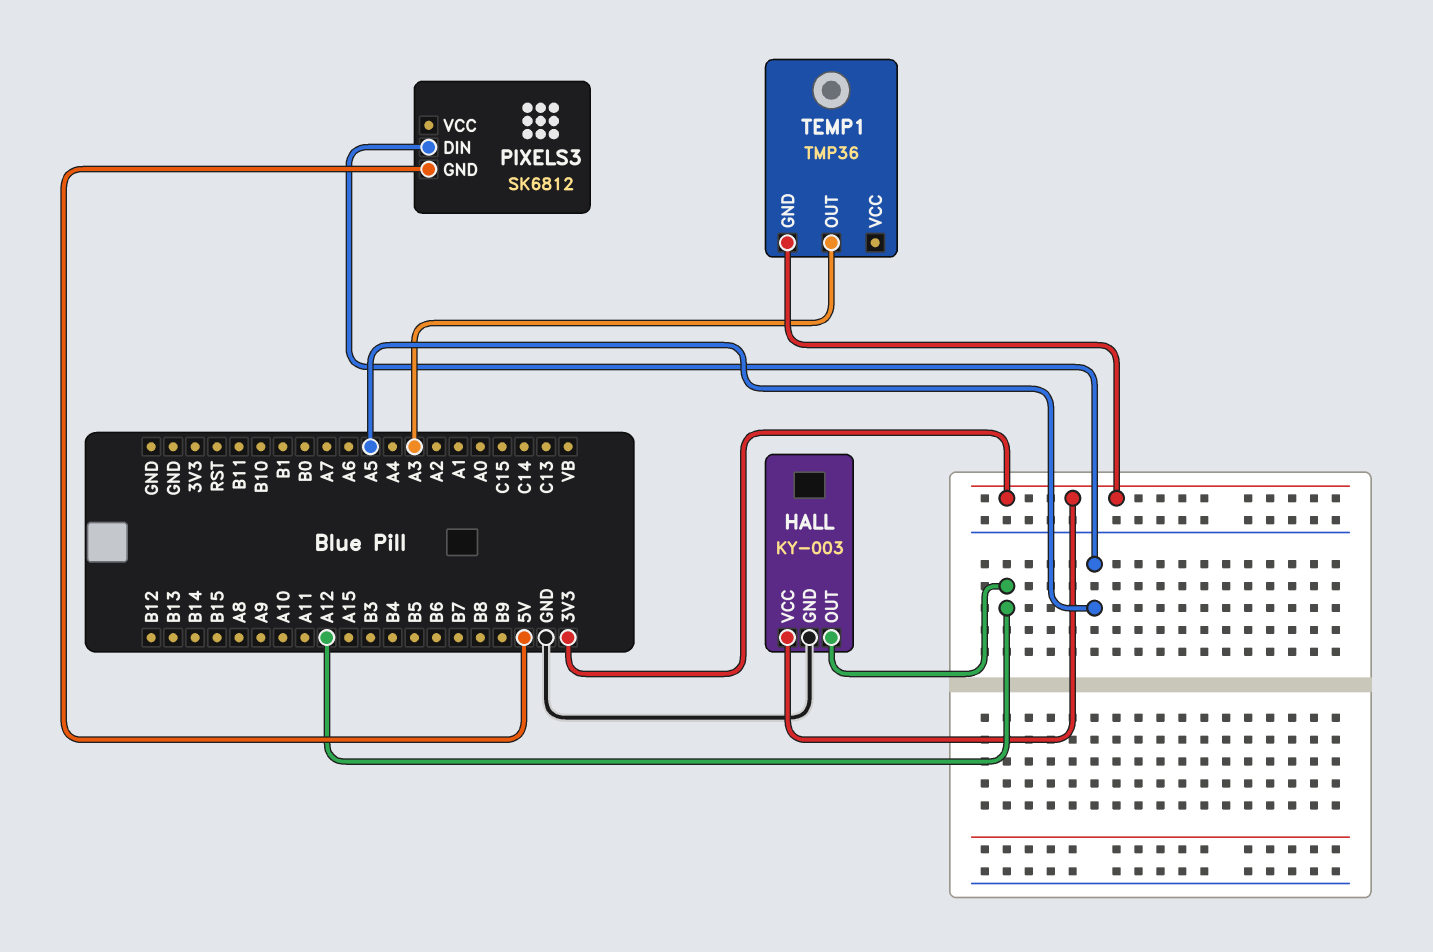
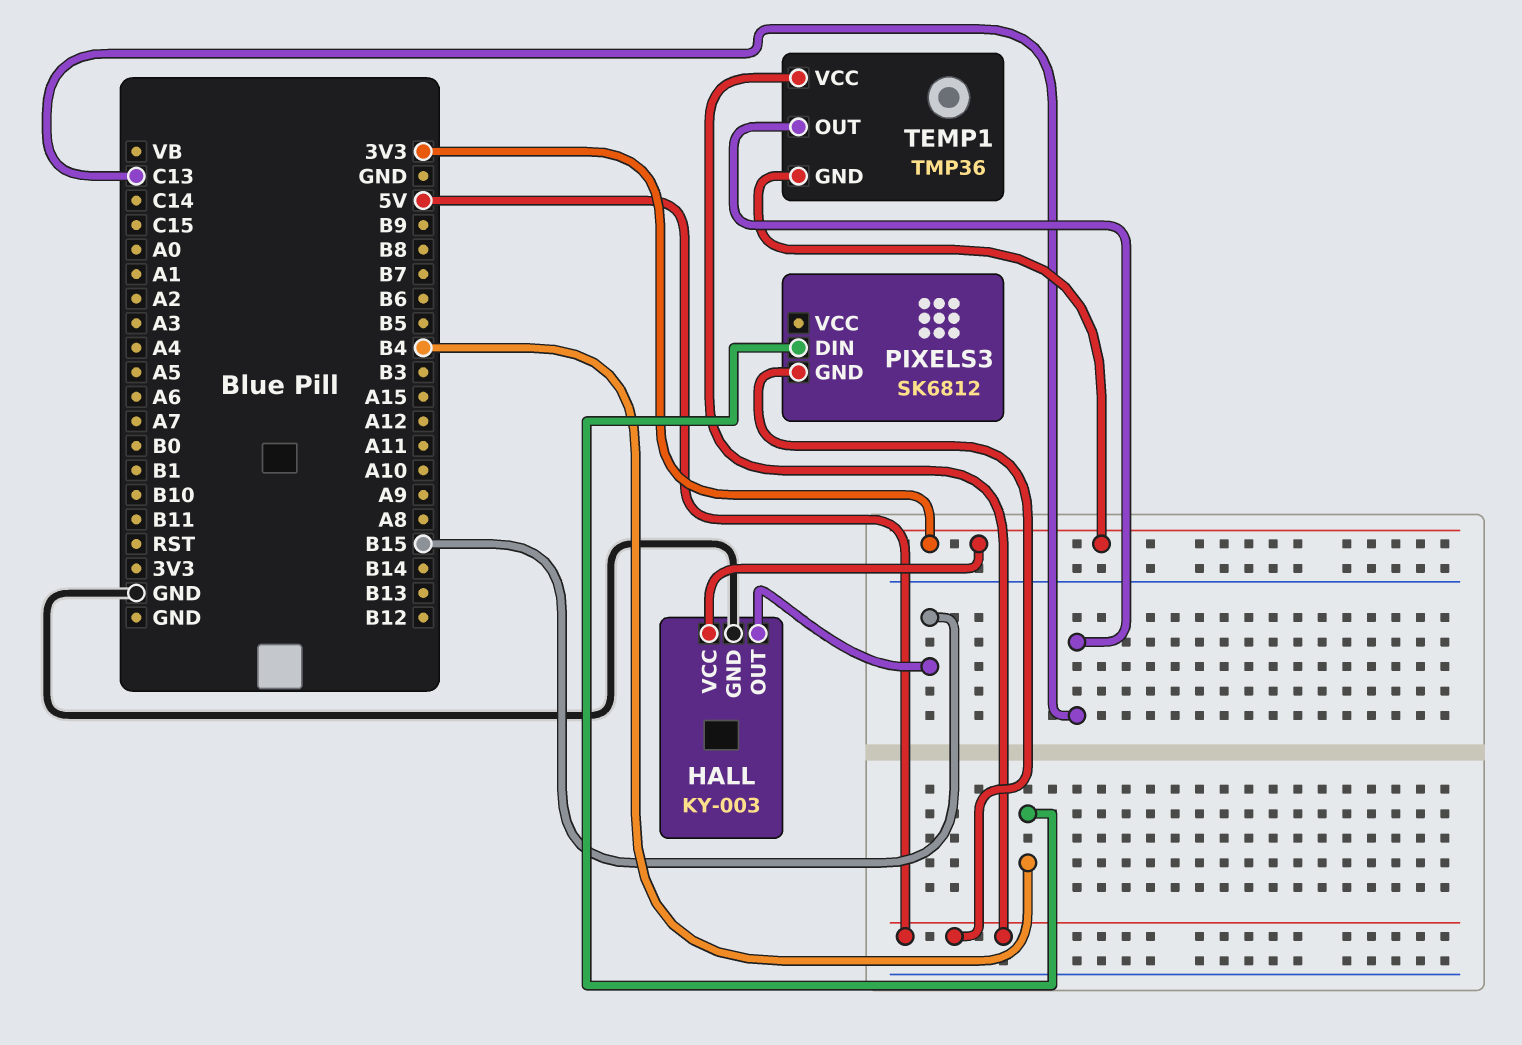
HALL pin OUT: A12 -> B15
PIXELS3 pin DIN: A5 -> B4
TEMP1 pin OUT: A3 -> C13
TEMP1 pin VCC: none -> 5V

